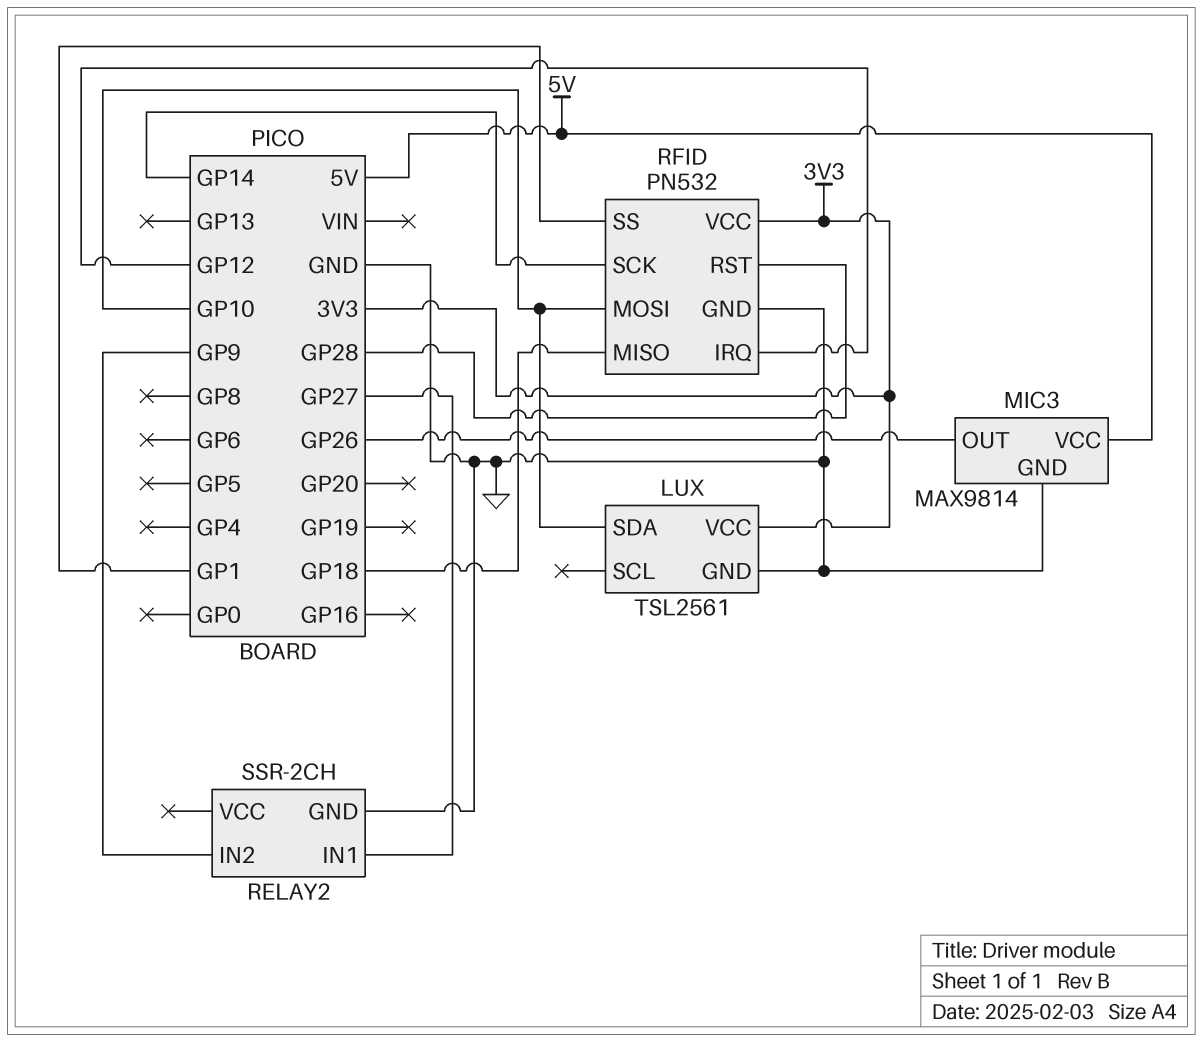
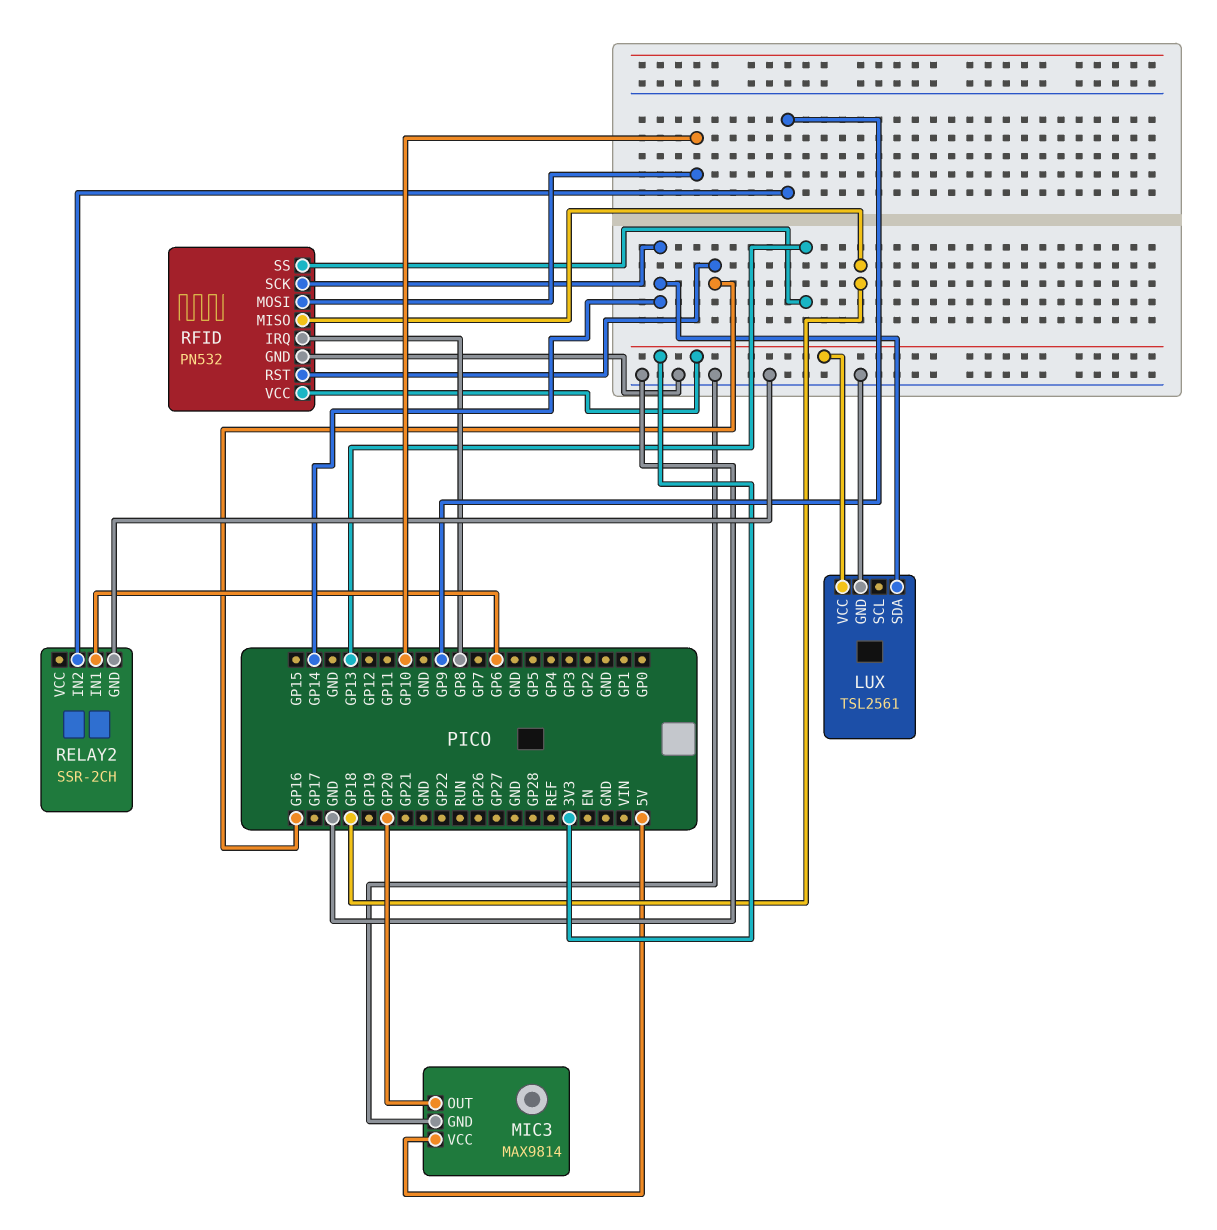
LUX pin SDA: GP10 -> GP14
MIC3 pin OUT: GP26 -> GP20
RELAY2 pin IN1: GP27 -> GP6
RFID pin IRQ: GP12 -> GP8
RFID pin RST: GP28 -> GP16
RFID pin SS: GP1 -> GP13

